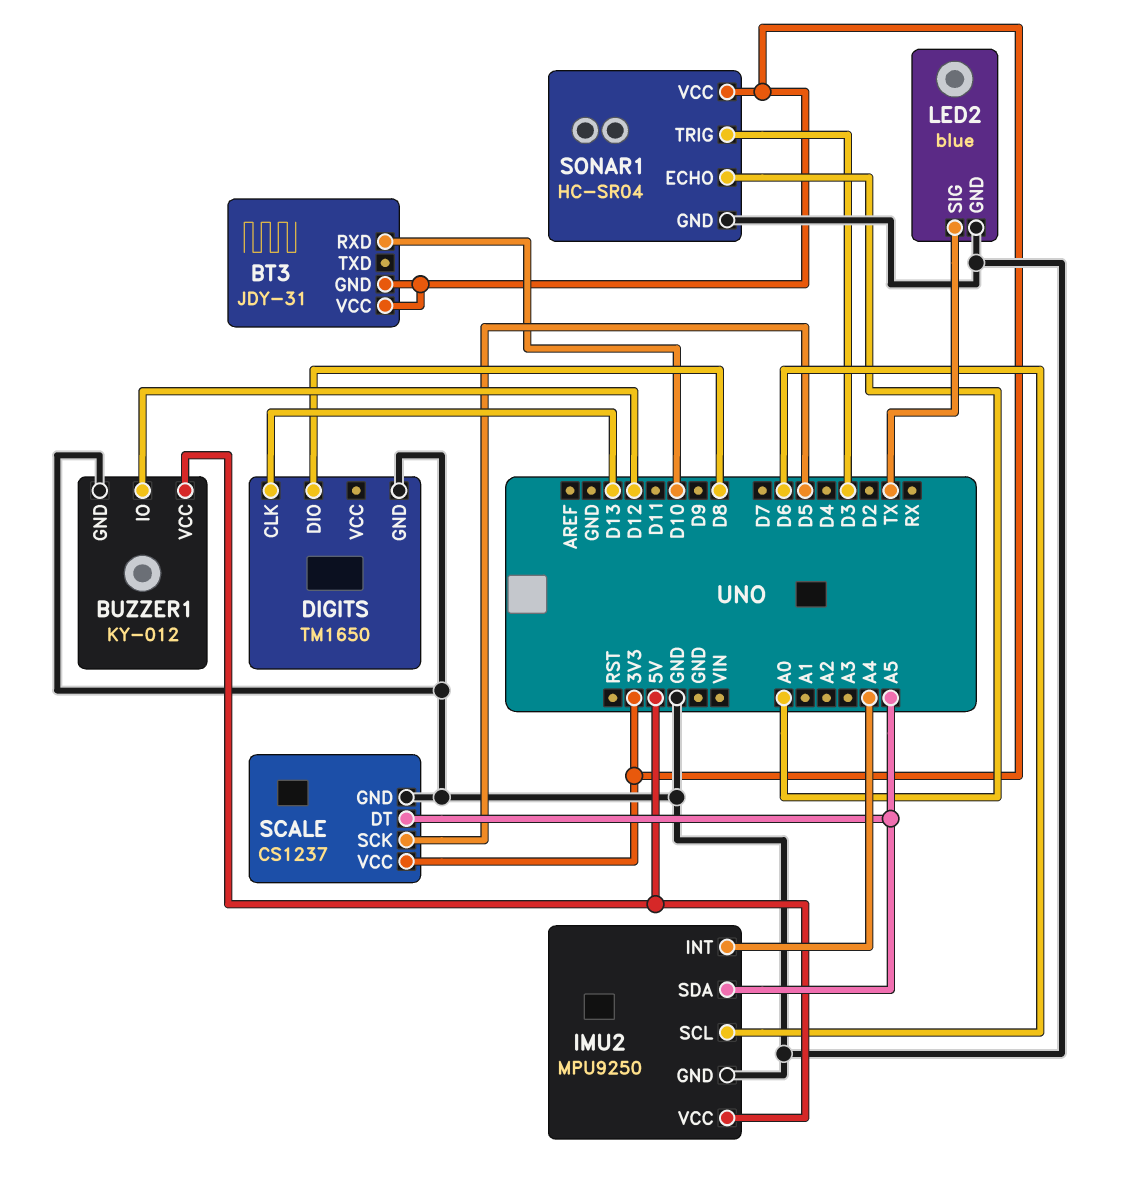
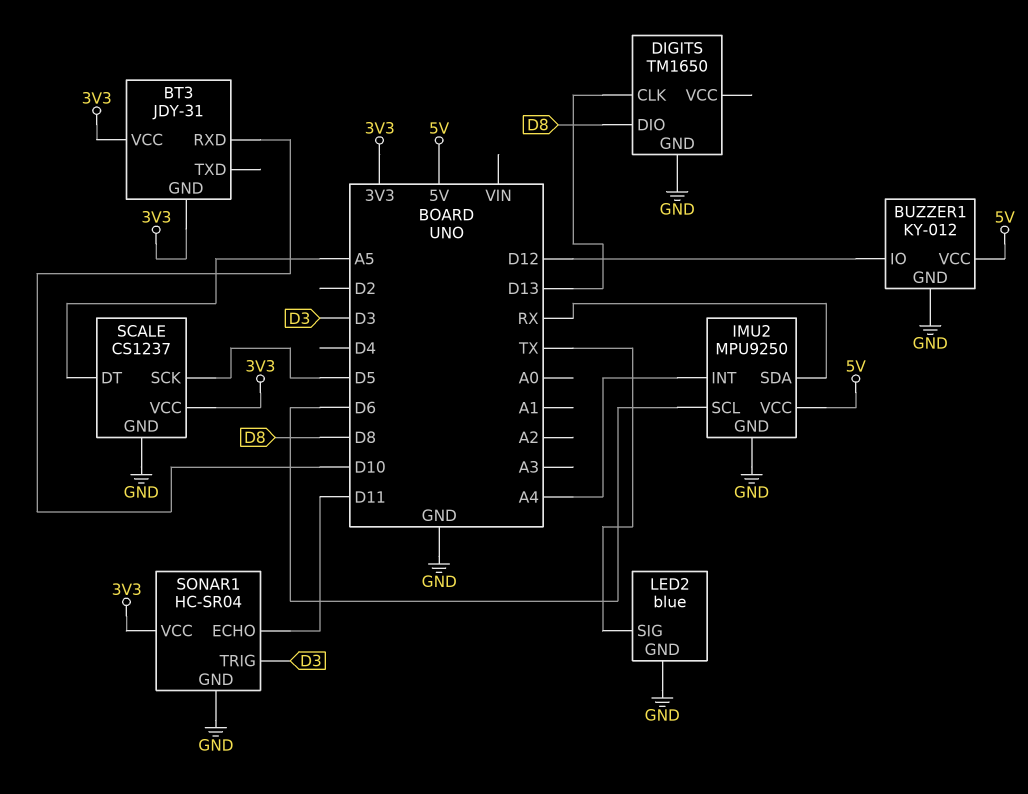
IMU2 pin SDA: A5 -> RX
SONAR1 pin ECHO: A0 -> D11

